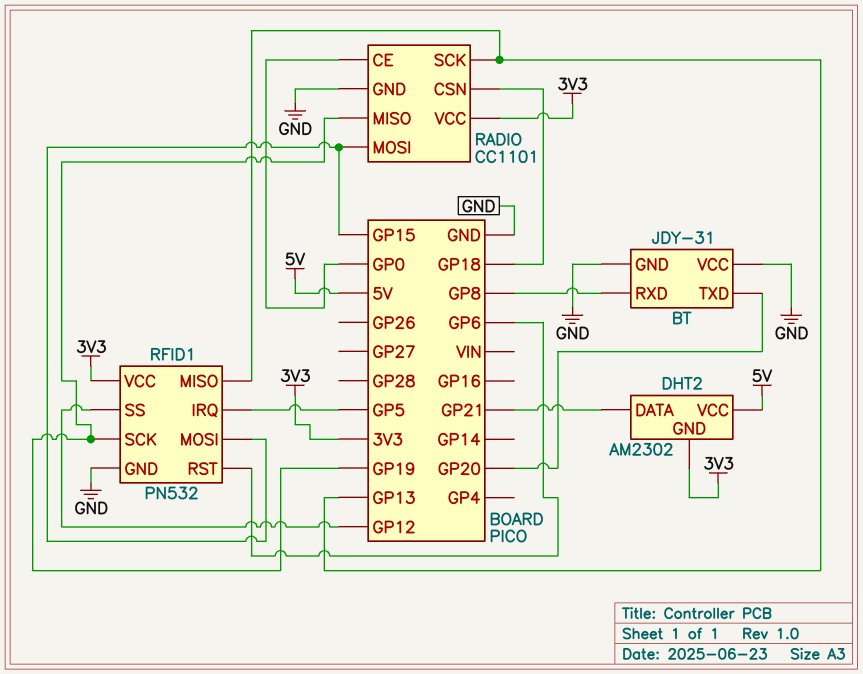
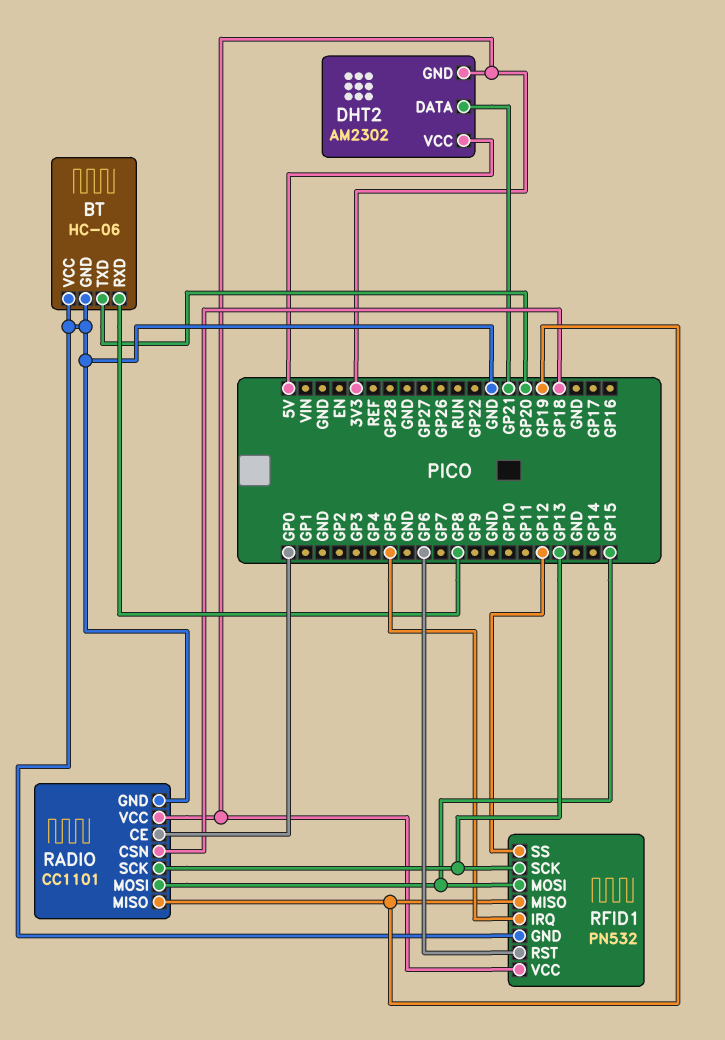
BT: JDY-31 -> HC-06
RFID1 pin MISO: GP13 -> GP19
RFID1 pin SCK: GP19 -> GP13

